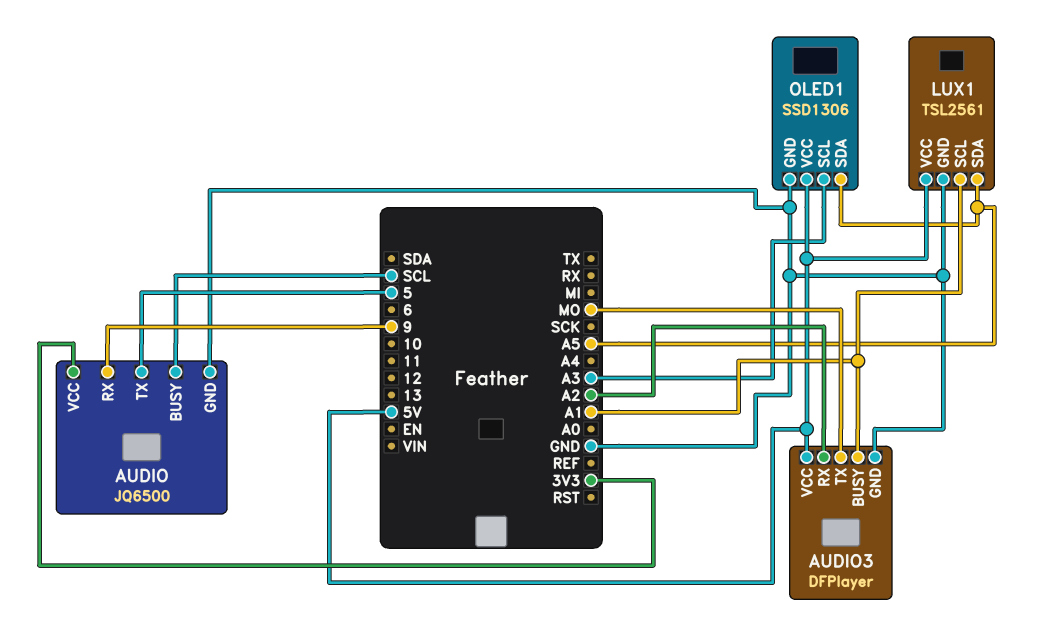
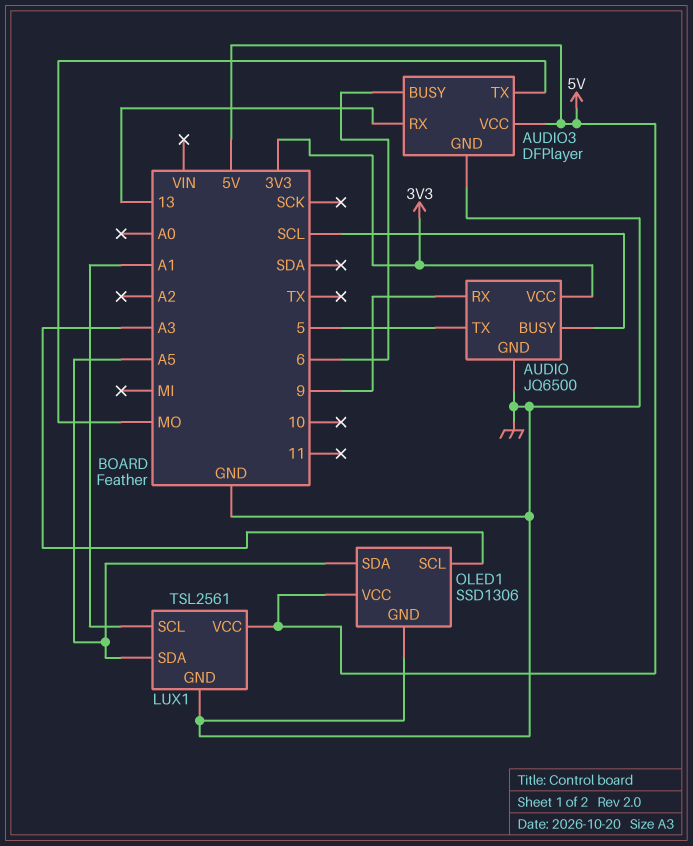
AUDIO3 pin BUSY: A1 -> 6
AUDIO3 pin RX: A2 -> 13

